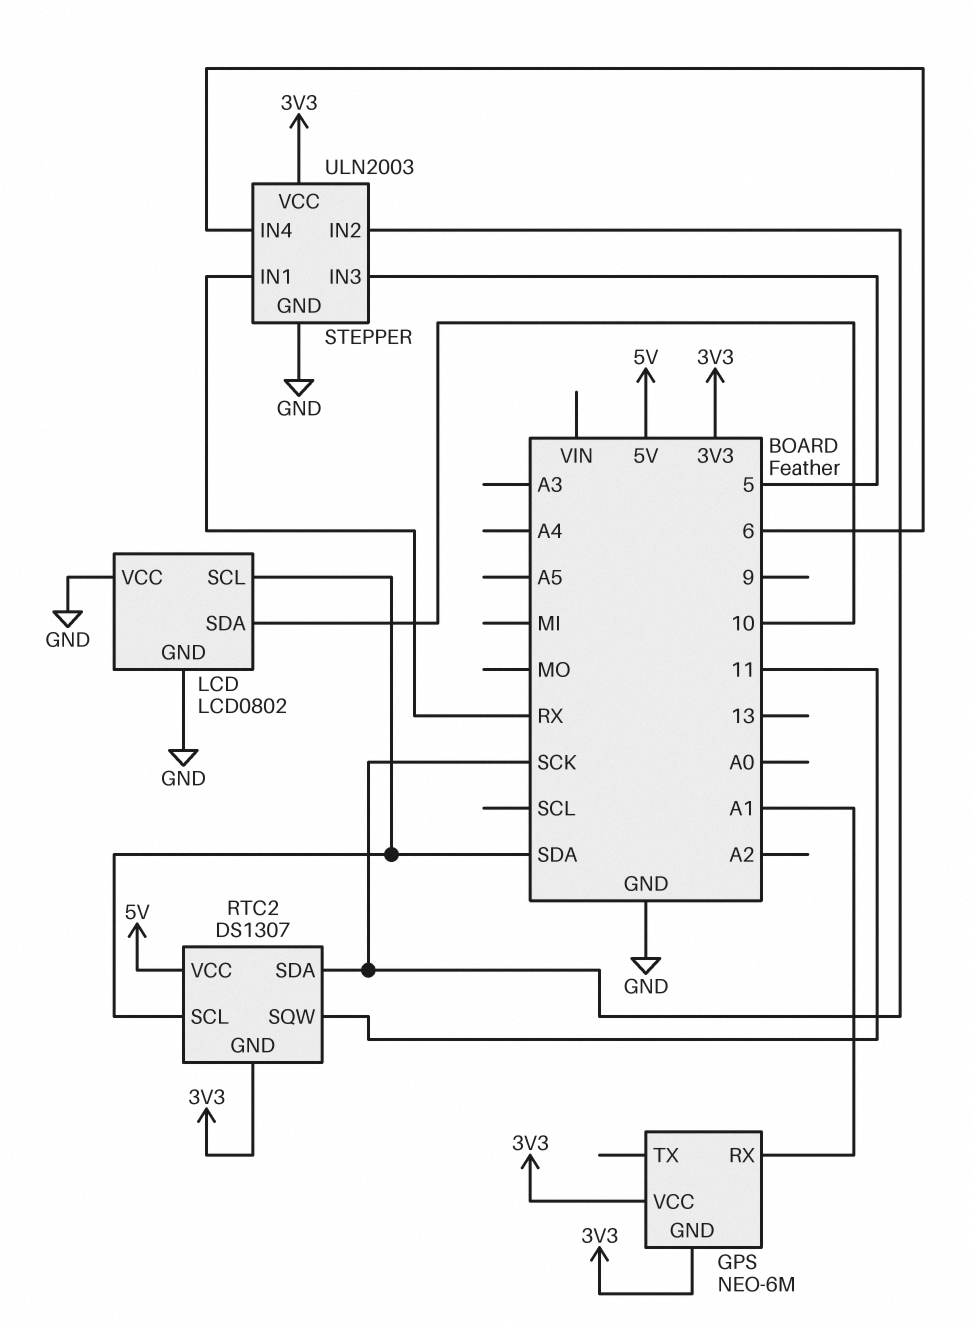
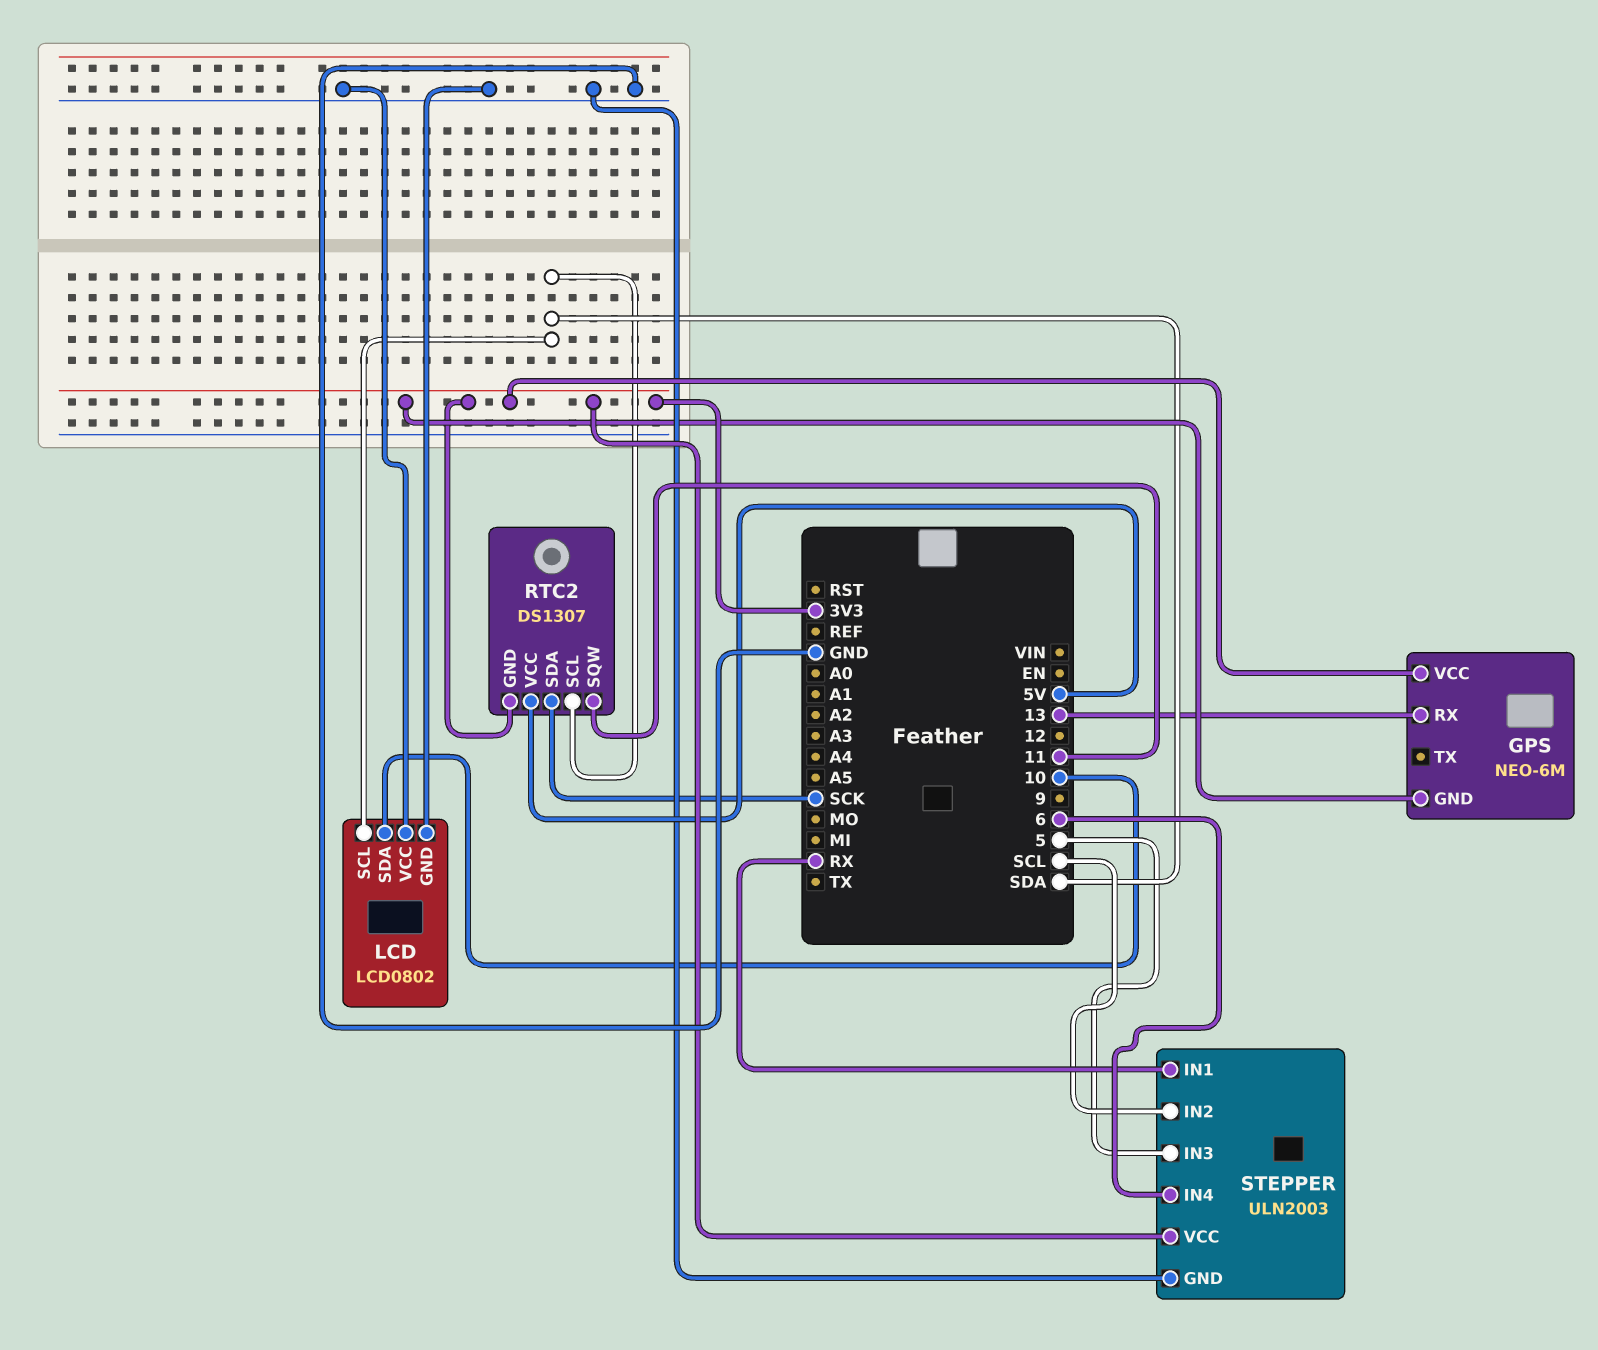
GPS pin RX: A1 -> 13
STEPPER pin IN2: SCK -> SCL

